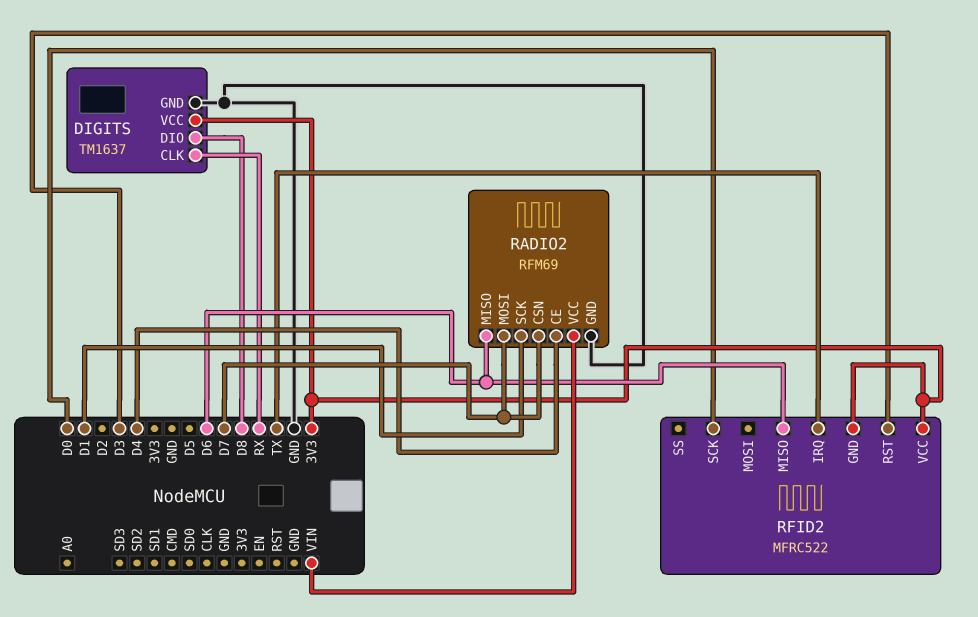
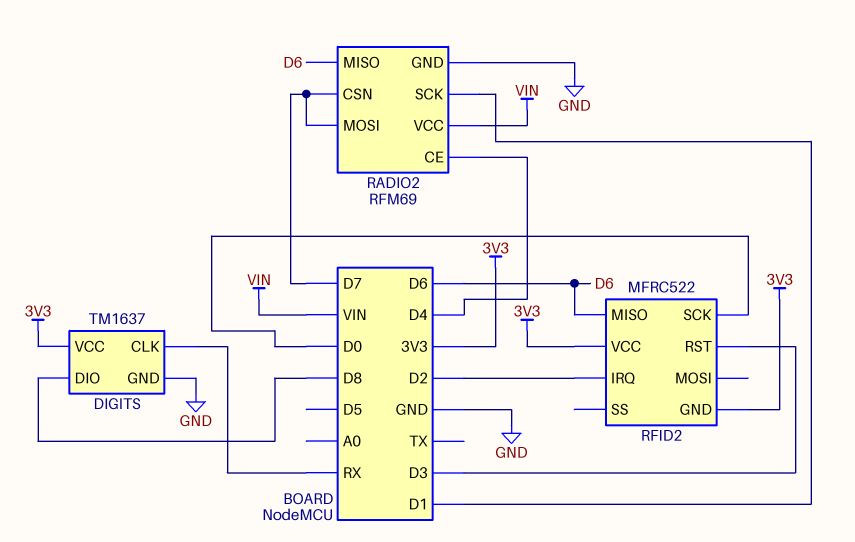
RFID2 pin IRQ: TX -> D2

